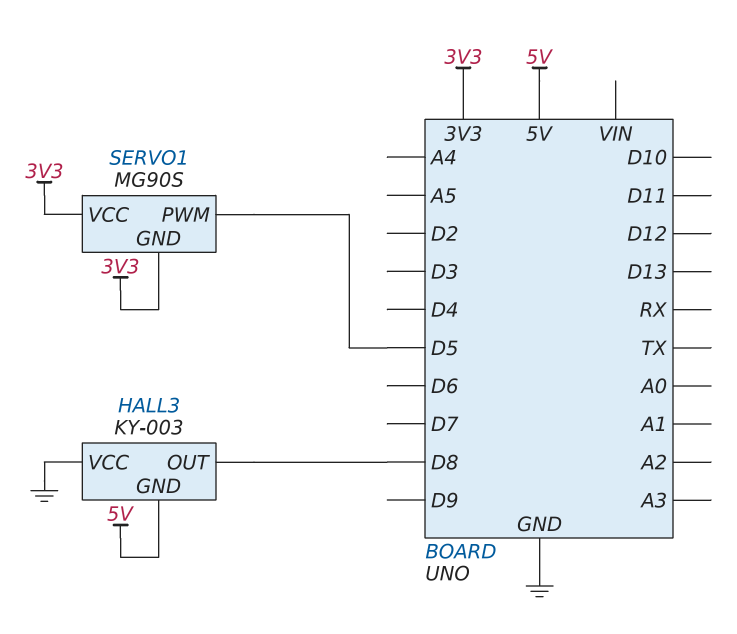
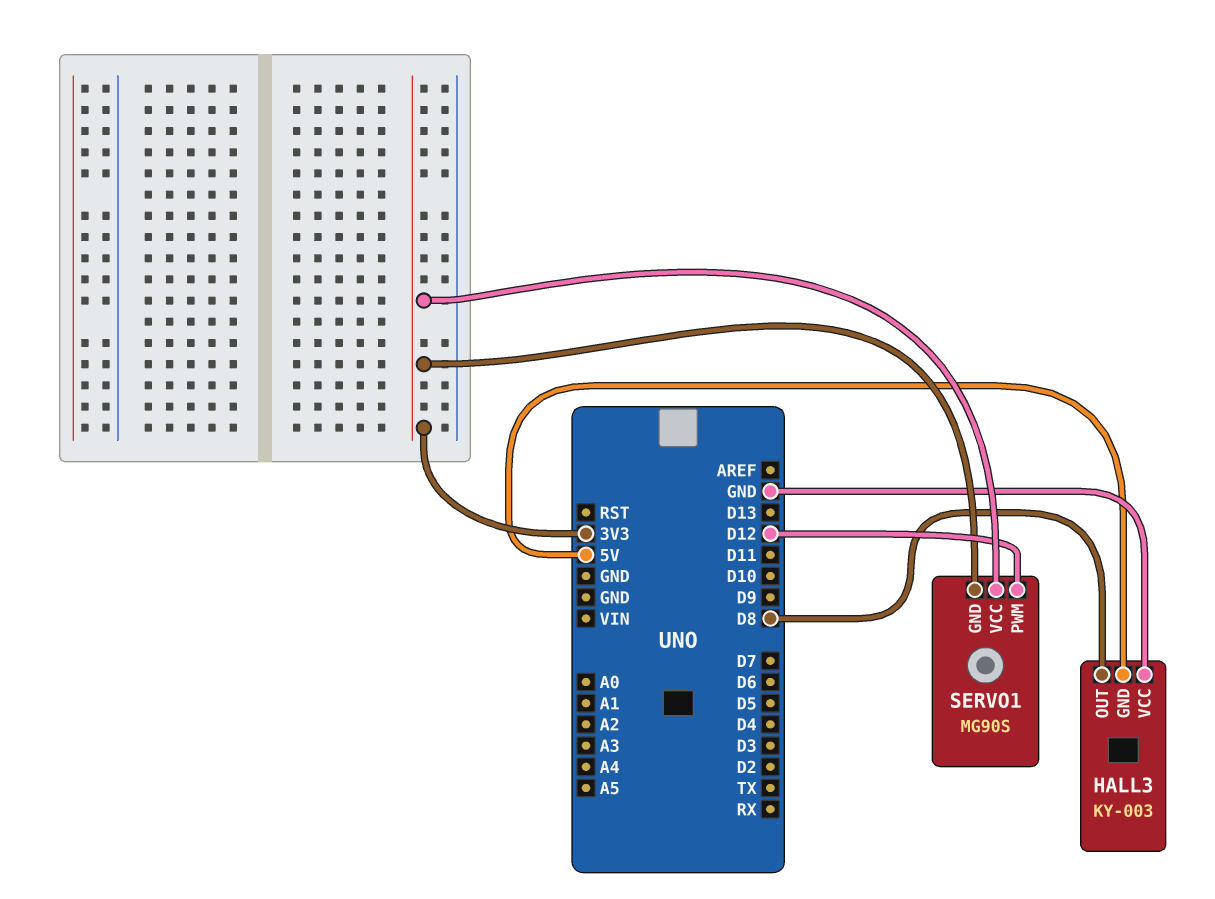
SERVO1 pin PWM: D5 -> D12

